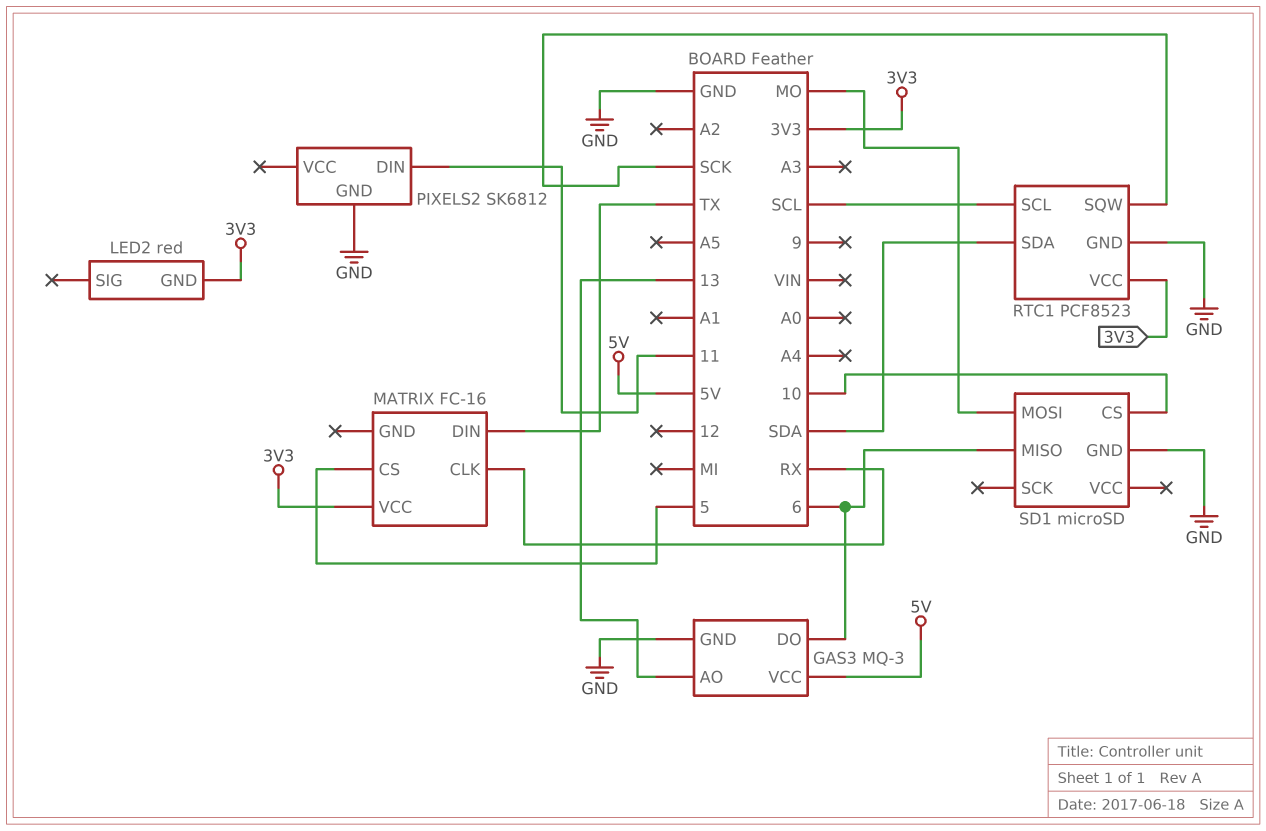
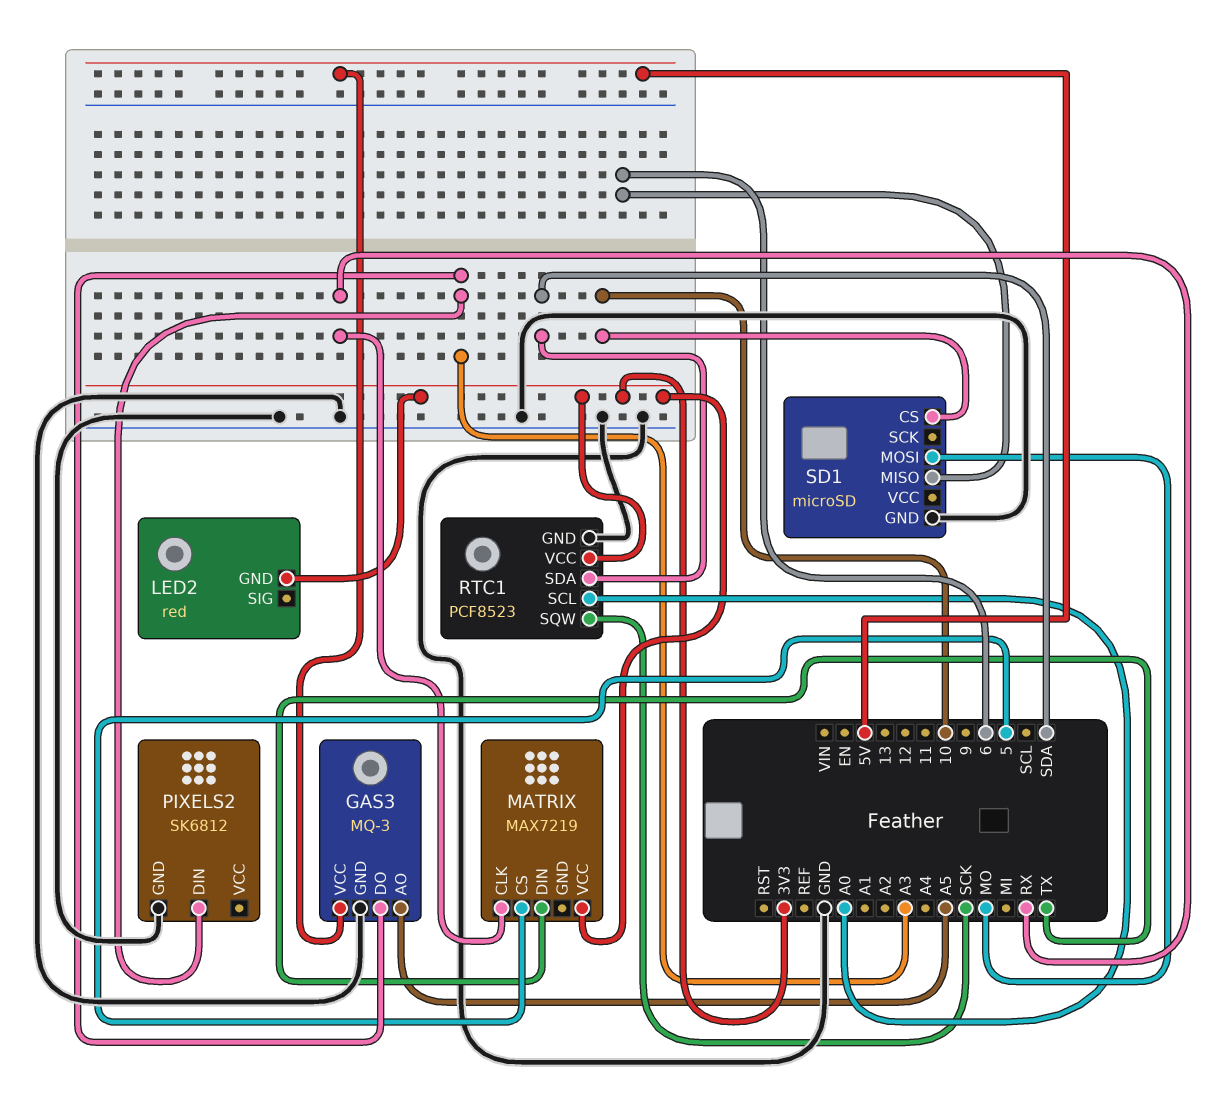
GAS3 pin AO: 13 -> A5
GAS3 pin DO: 6 -> A3
MATRIX: FC-16 -> MAX7219
PIXELS2 pin DIN: 11 -> A3
RTC1 pin SCL: SCL -> A0

